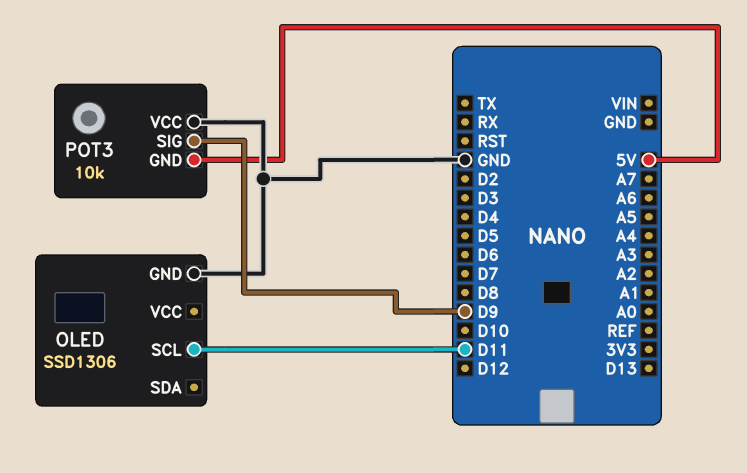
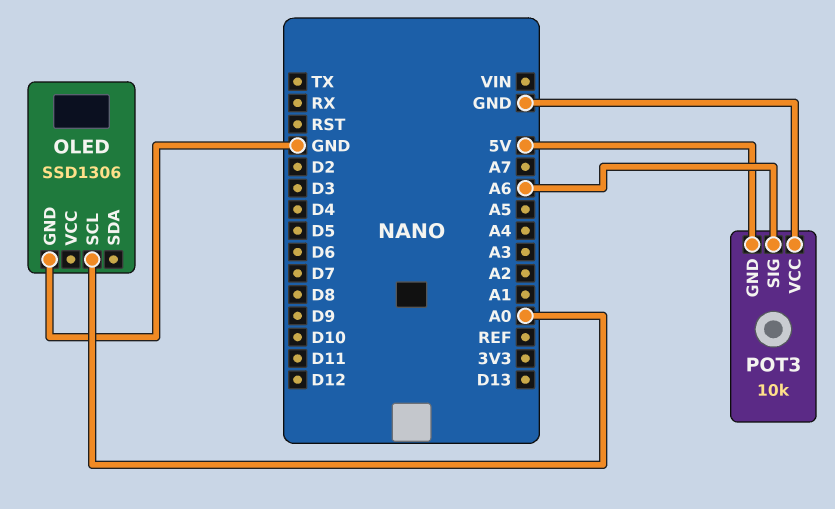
OLED pin SCL: D11 -> A0
POT3 pin SIG: D9 -> A6

